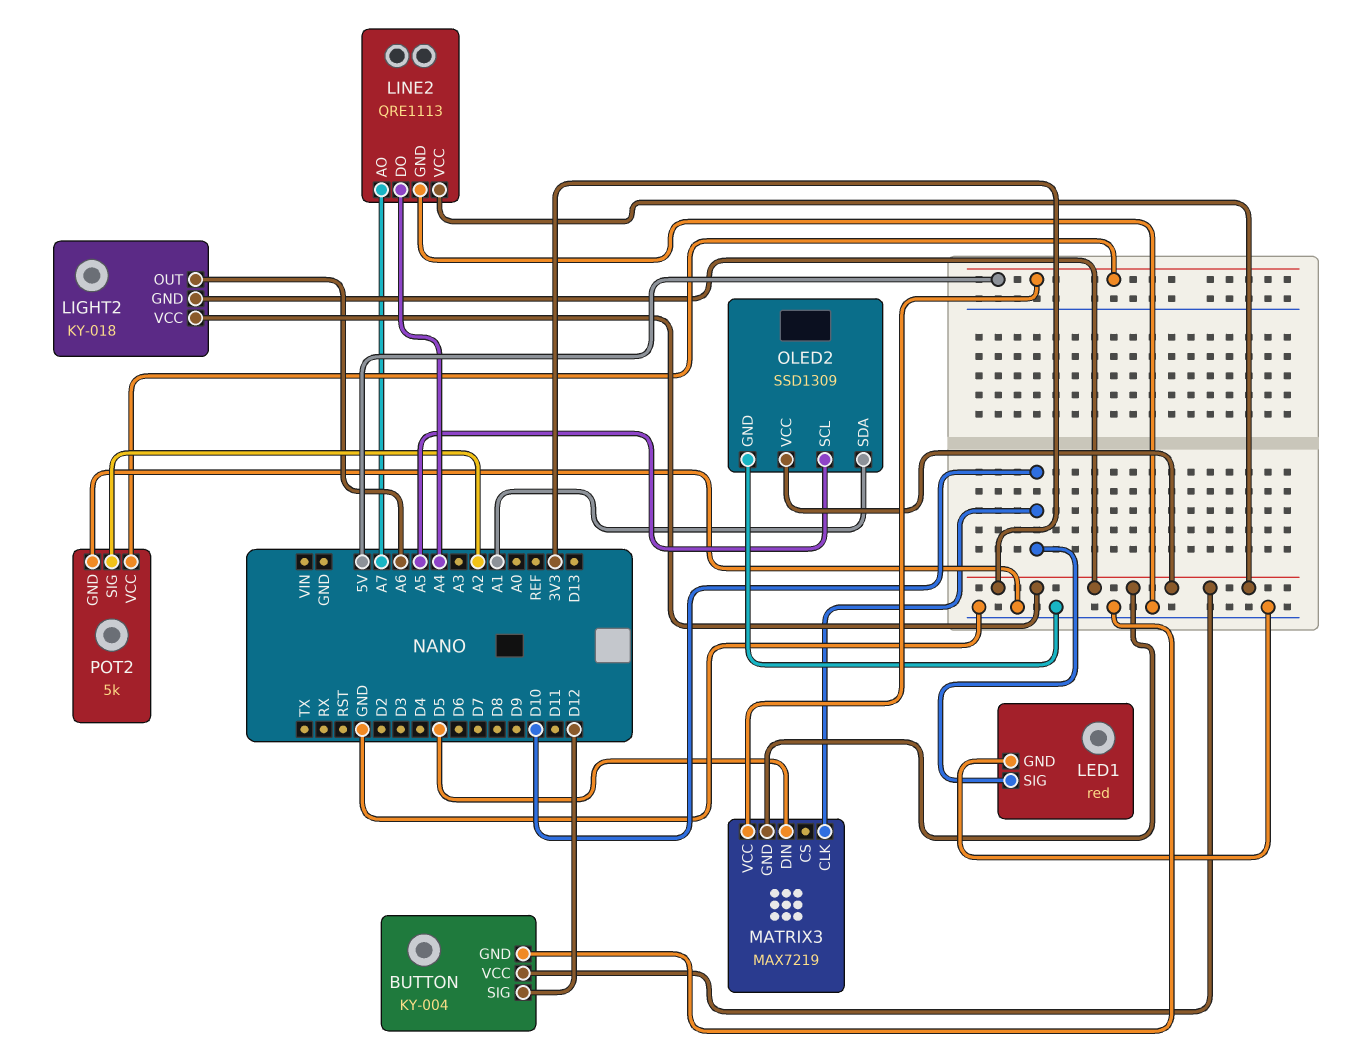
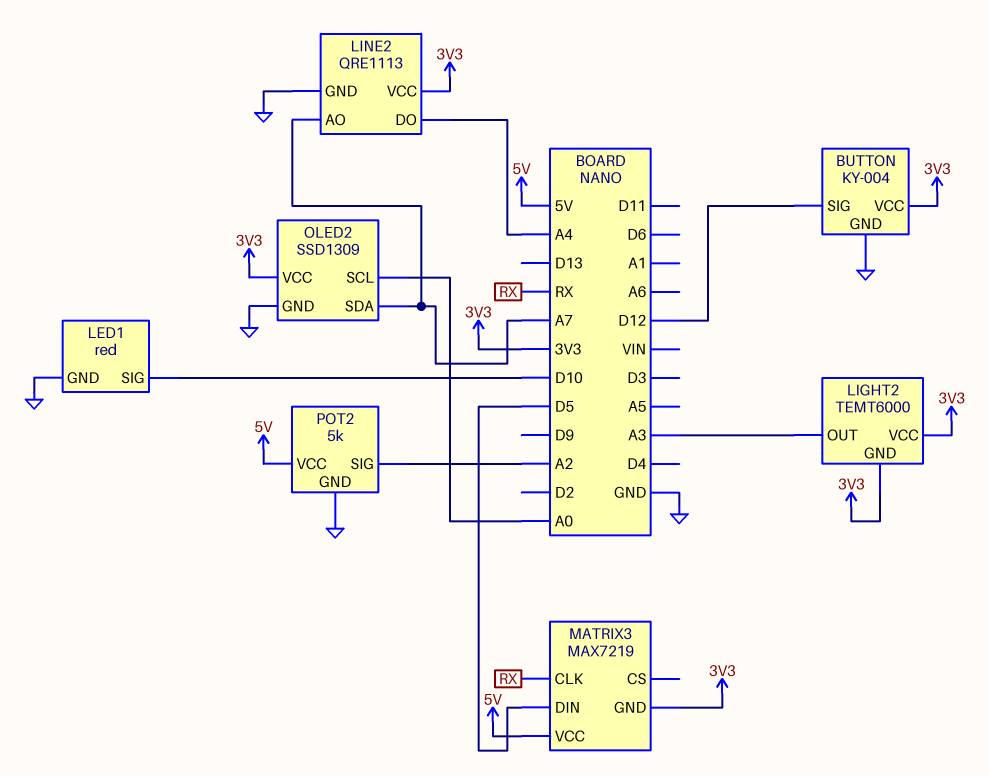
LIGHT2: KY-018 -> TEMT6000
LIGHT2 pin OUT: A6 -> A3
MATRIX3 pin CLK: D10 -> RX
OLED2 pin SCL: A5 -> A0
OLED2 pin SDA: A1 -> A7

